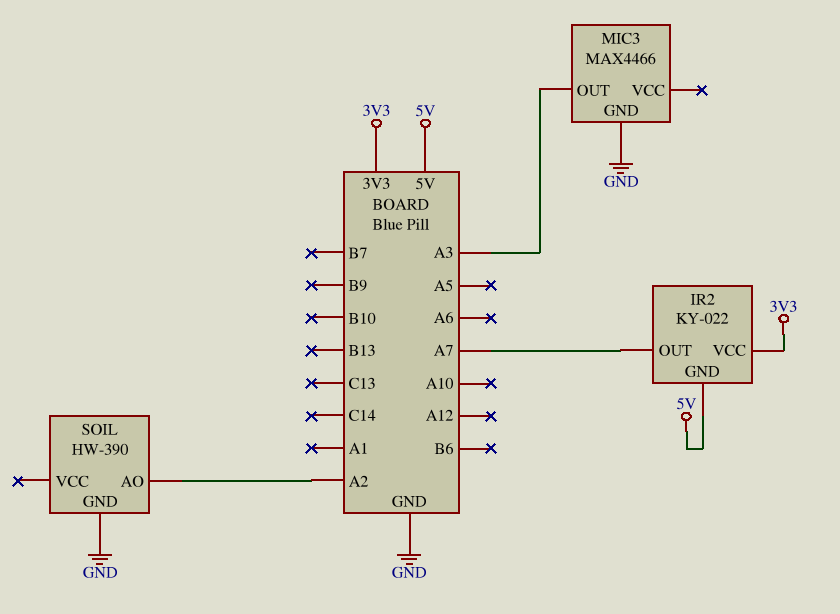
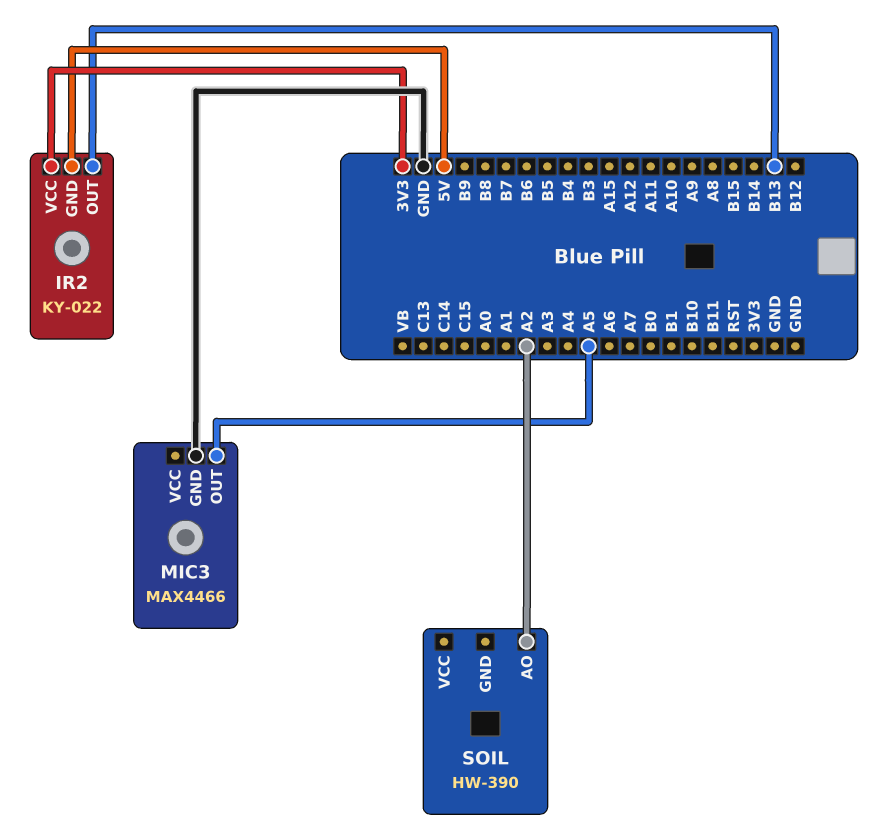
IR2 pin OUT: A7 -> B13
MIC3 pin OUT: A3 -> A5
SOIL pin GND: GND -> none

